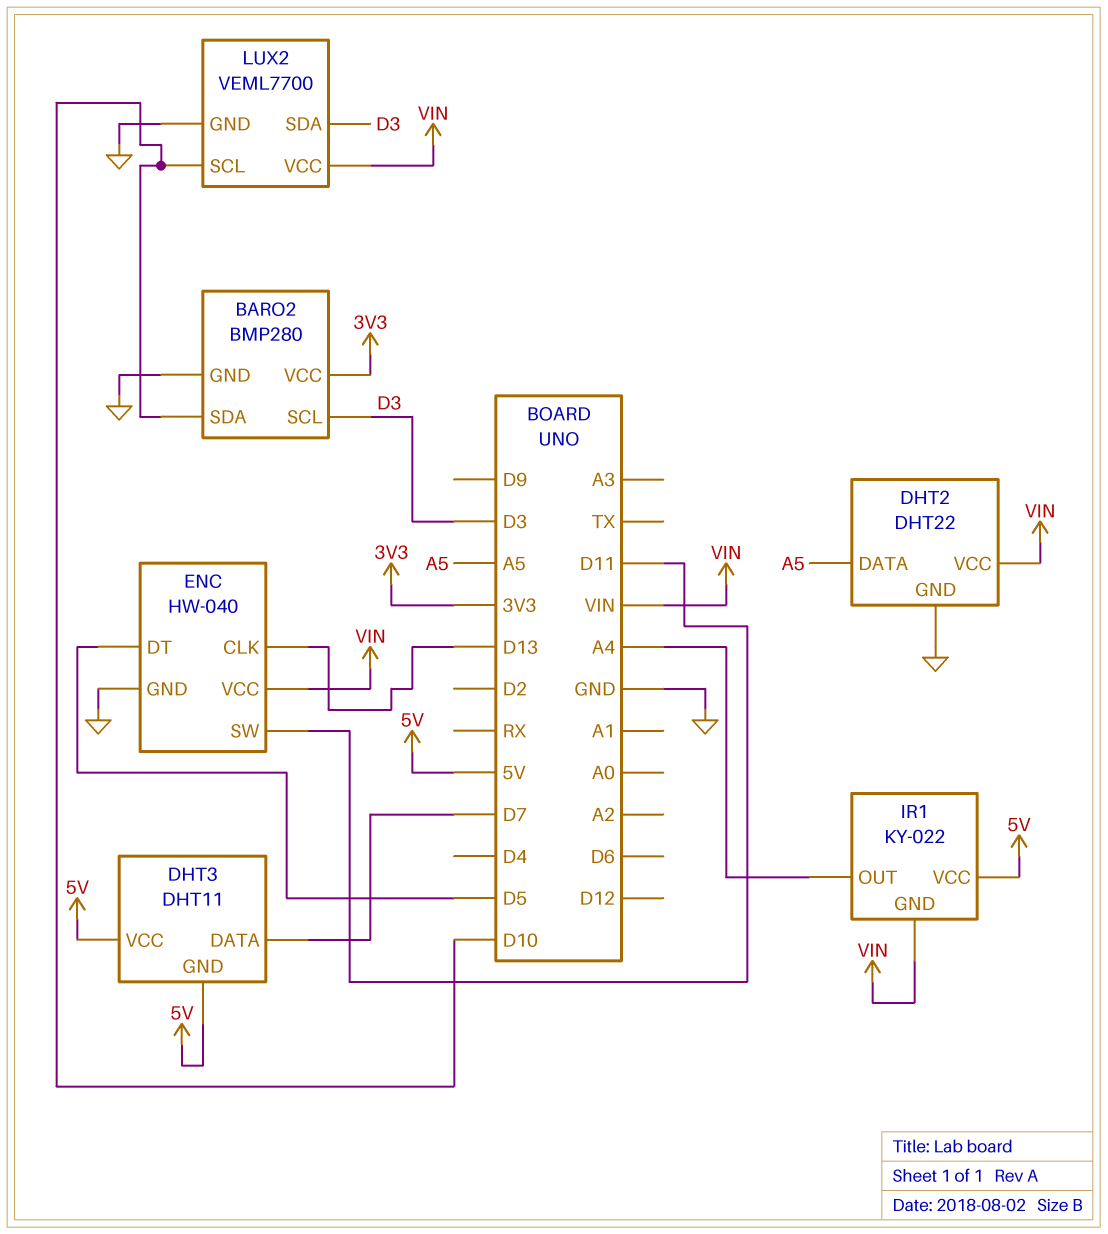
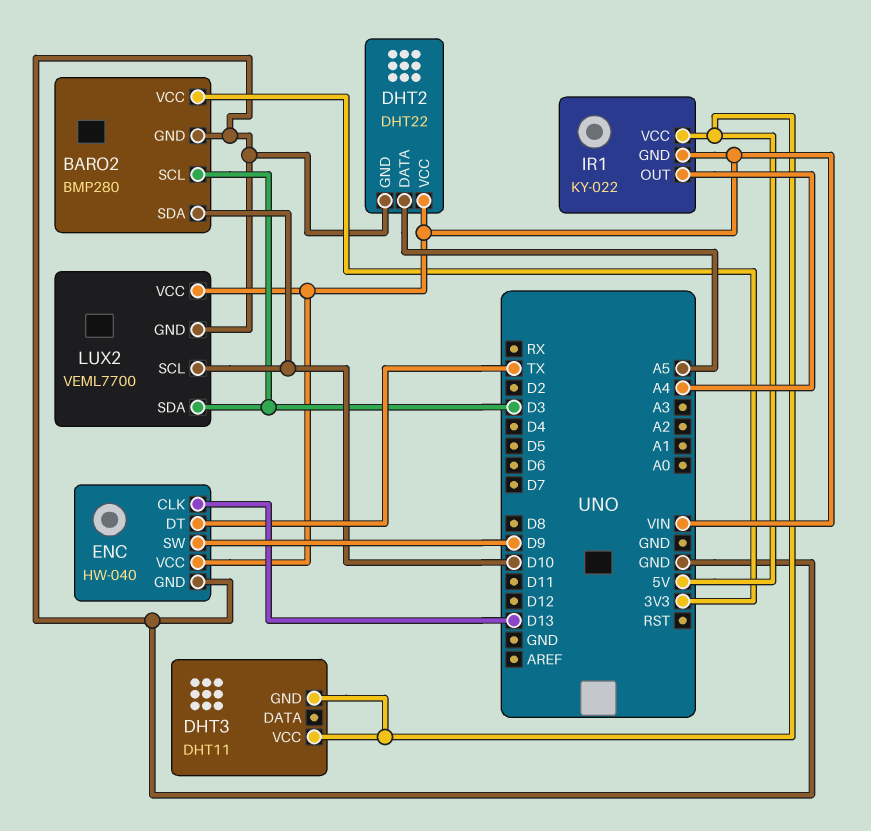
DHT3 pin DATA: D7 -> none
ENC pin DT: D5 -> TX
ENC pin SW: D11 -> D9

